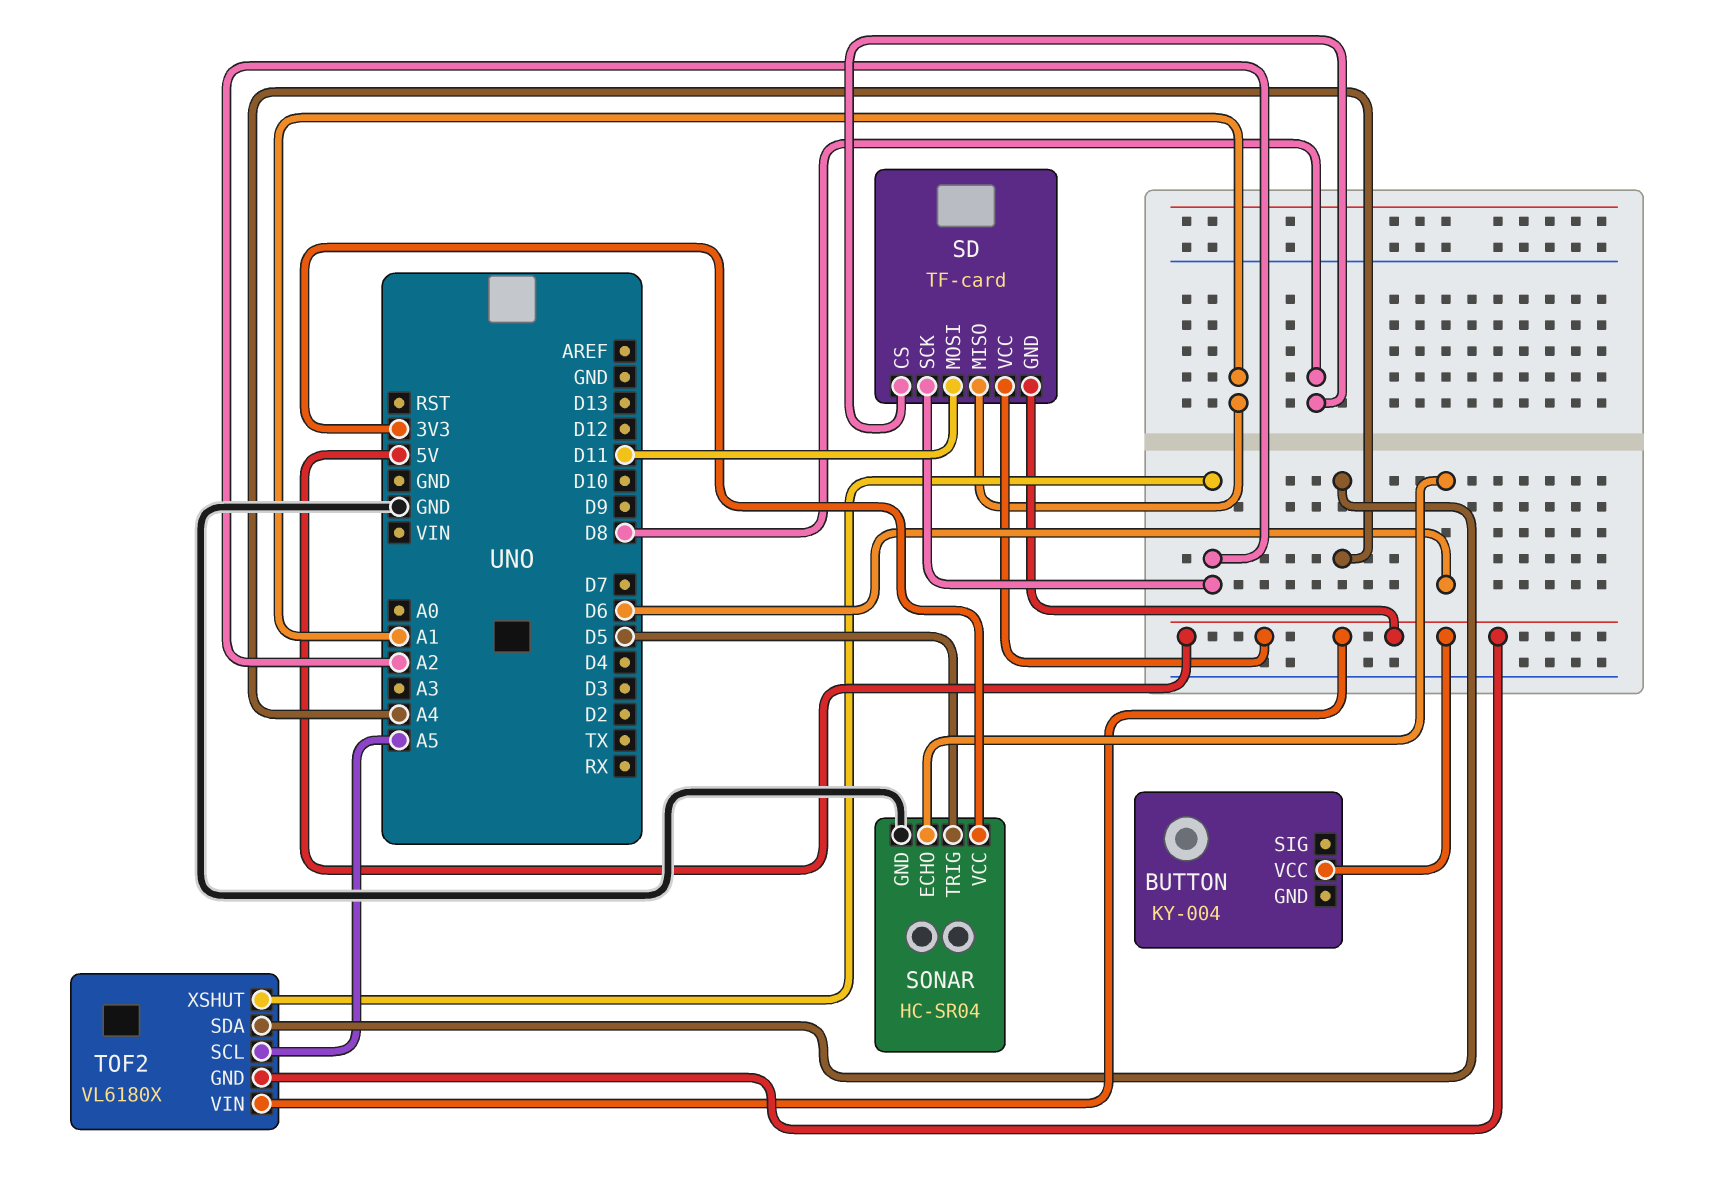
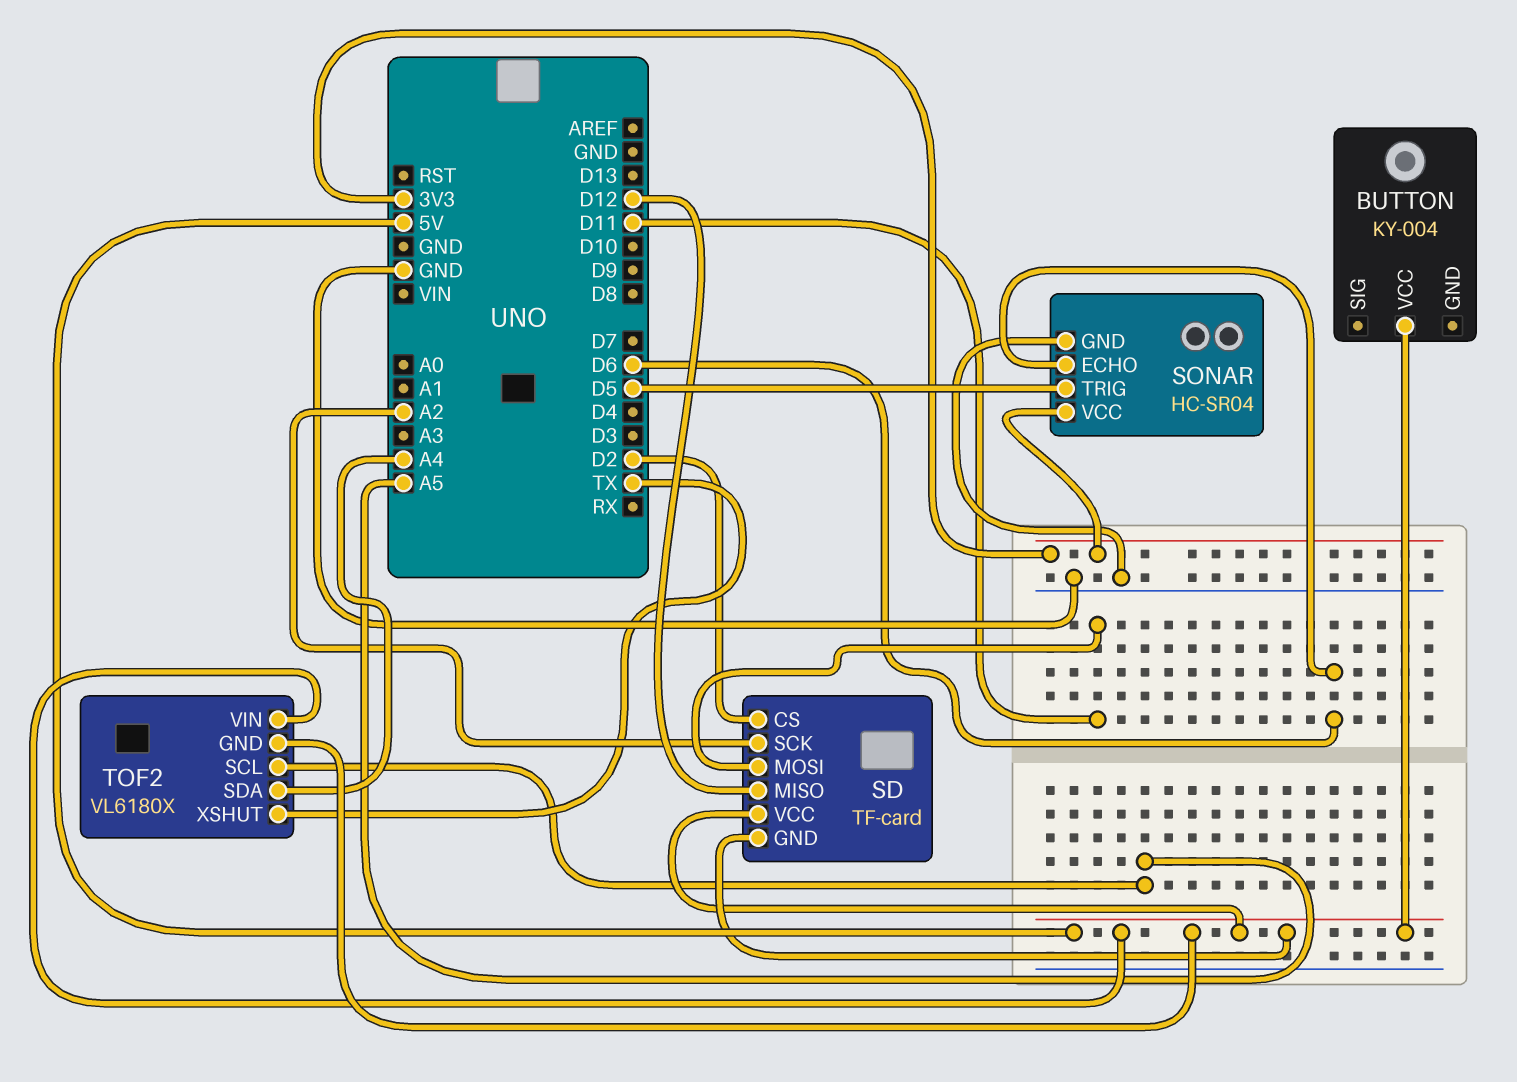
SD pin CS: D8 -> D2
SD pin MISO: A1 -> D12
TOF2 pin XSHUT: A2 -> TX

